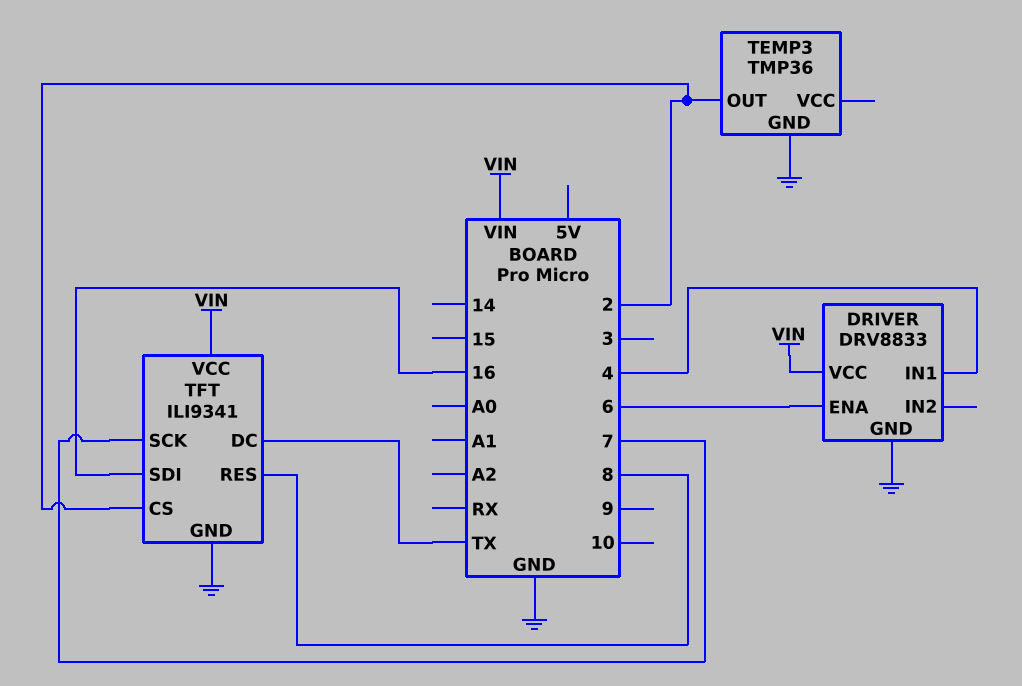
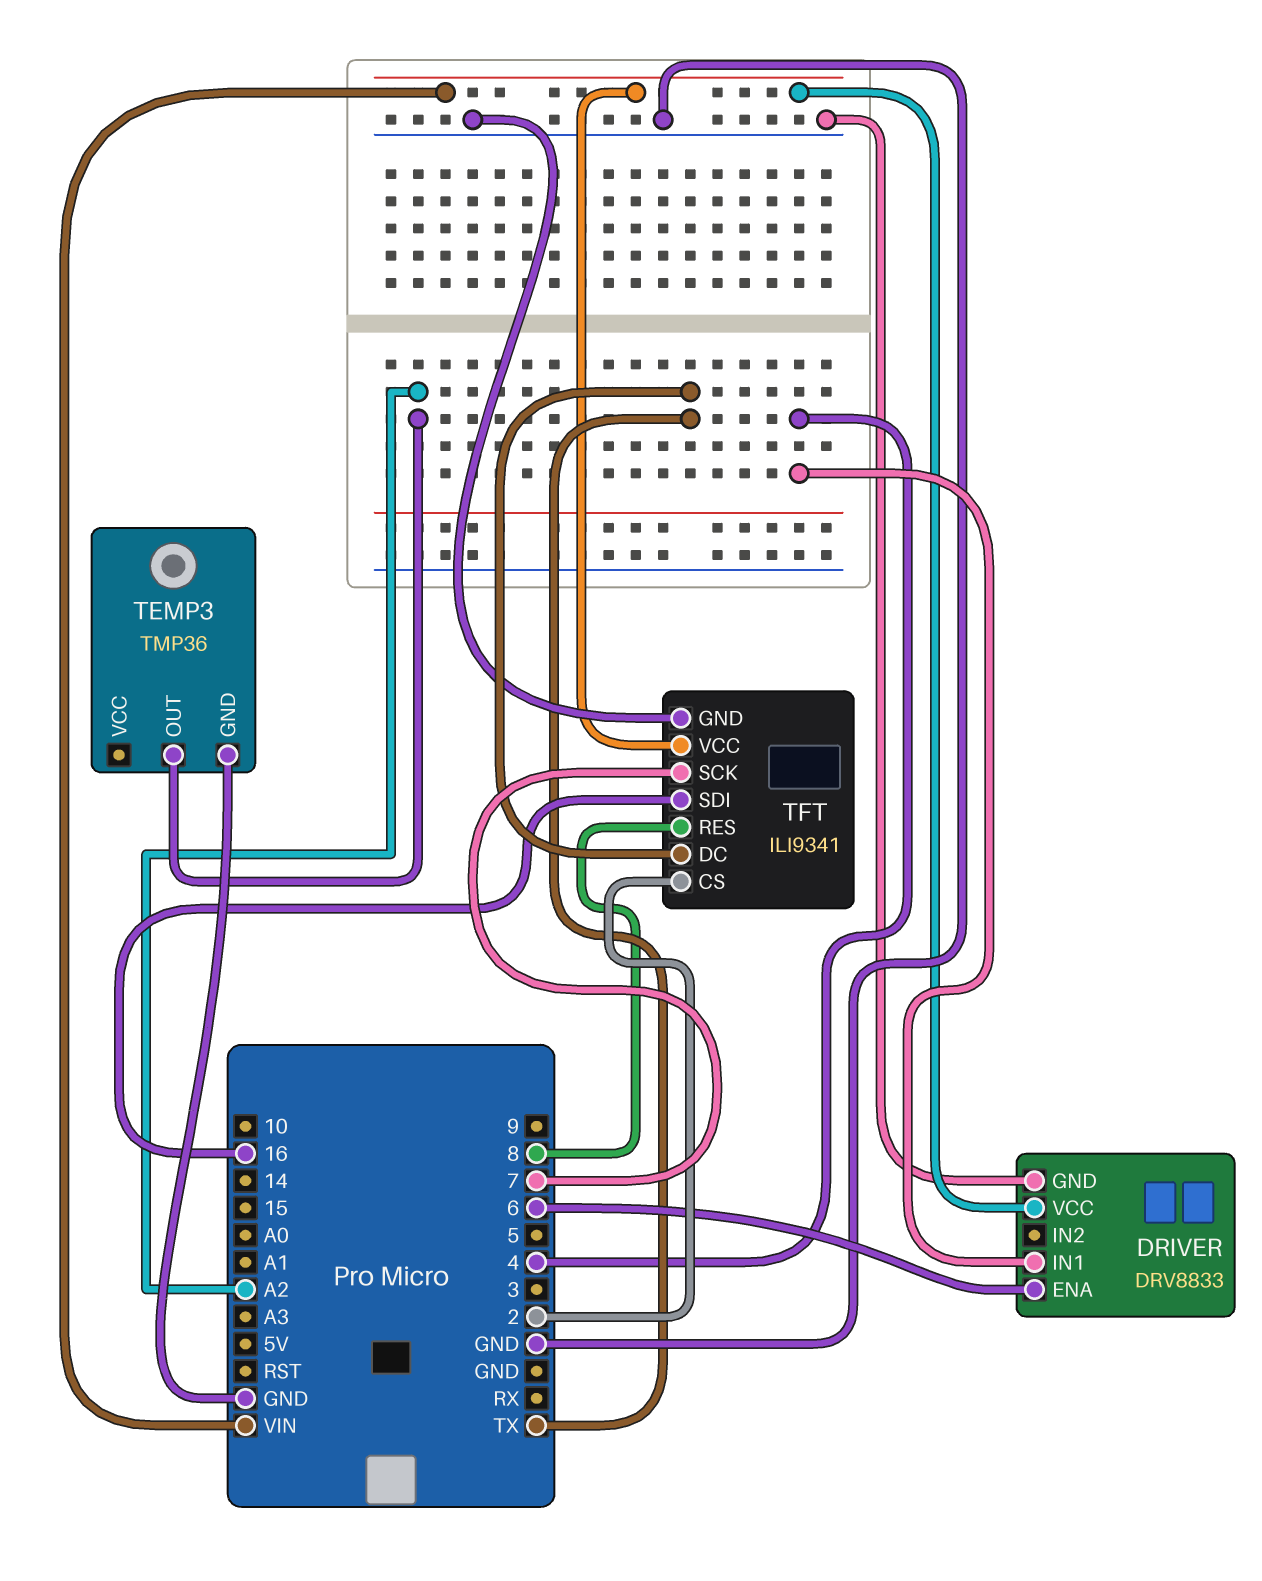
TEMP3 pin OUT: 2 -> A2

